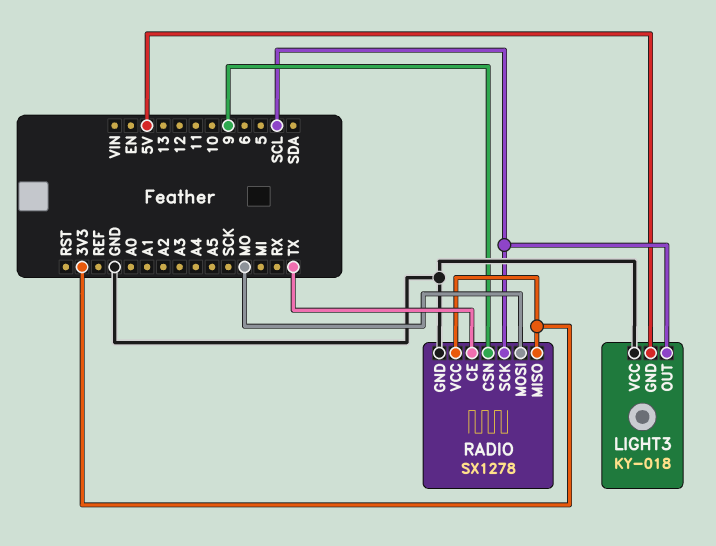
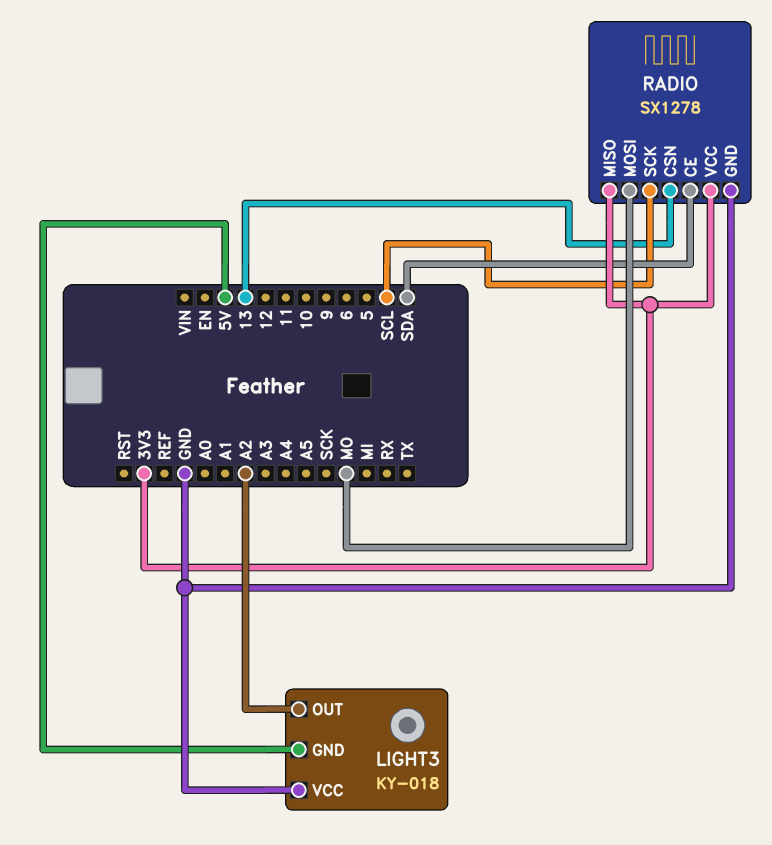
LIGHT3 pin OUT: SCL -> A2
RADIO pin CE: TX -> SDA
RADIO pin CSN: 9 -> 13

